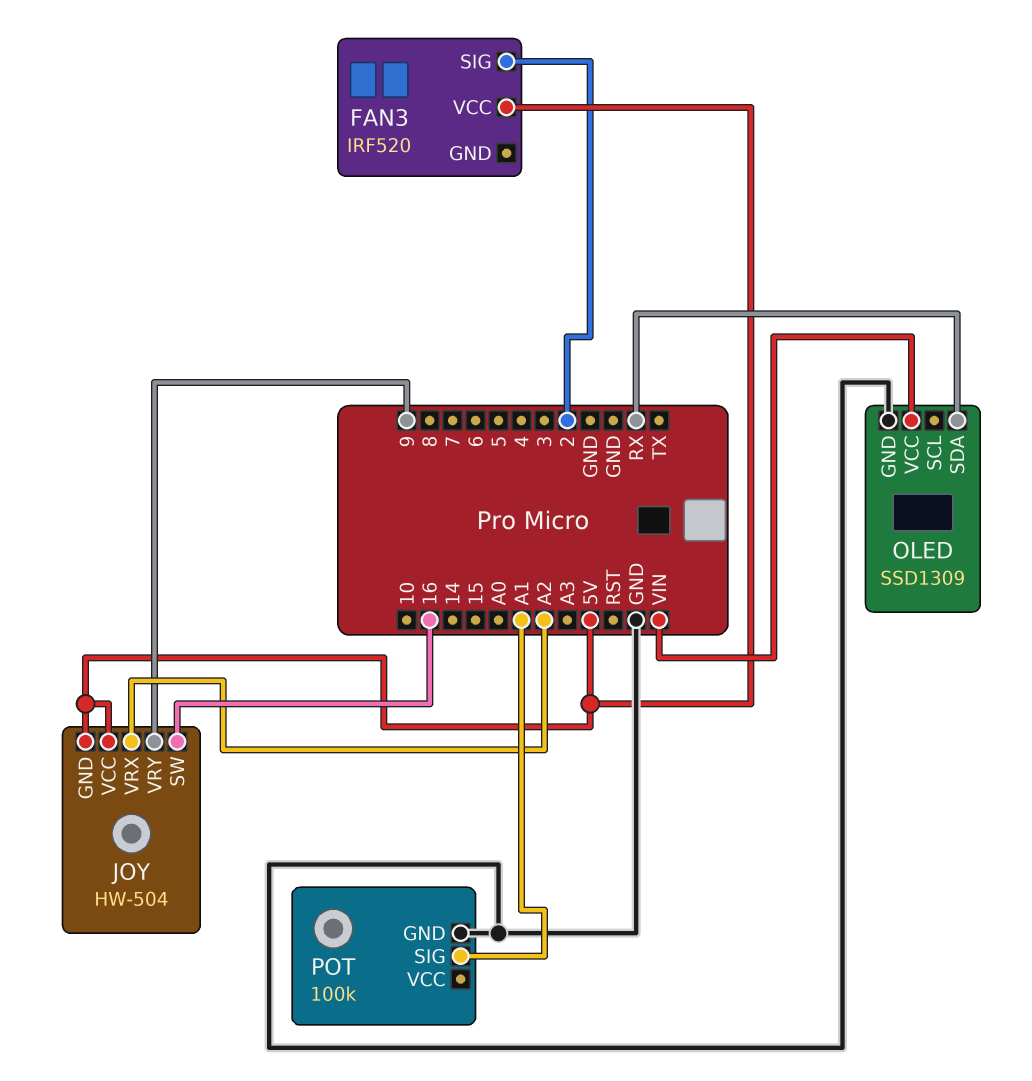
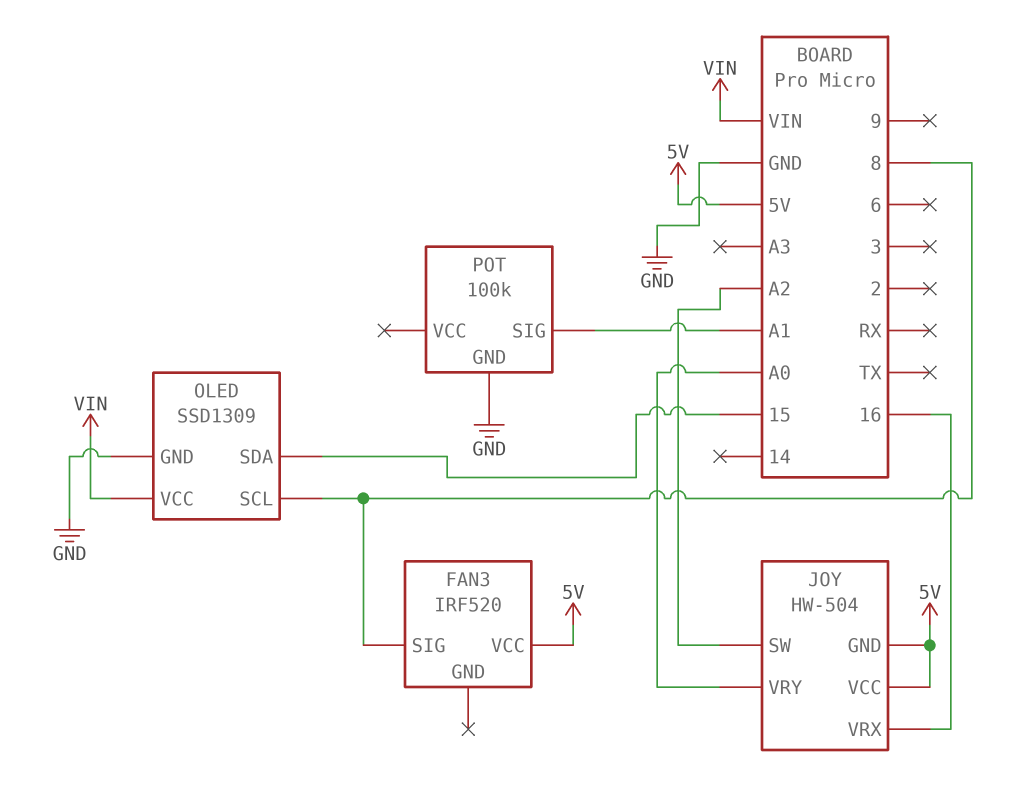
FAN3 pin SIG: 2 -> 8
JOY pin SW: 16 -> A2
JOY pin VRX: A2 -> 16
JOY pin VRY: 9 -> A0
OLED pin SCL: none -> 8
OLED pin SDA: RX -> 15

